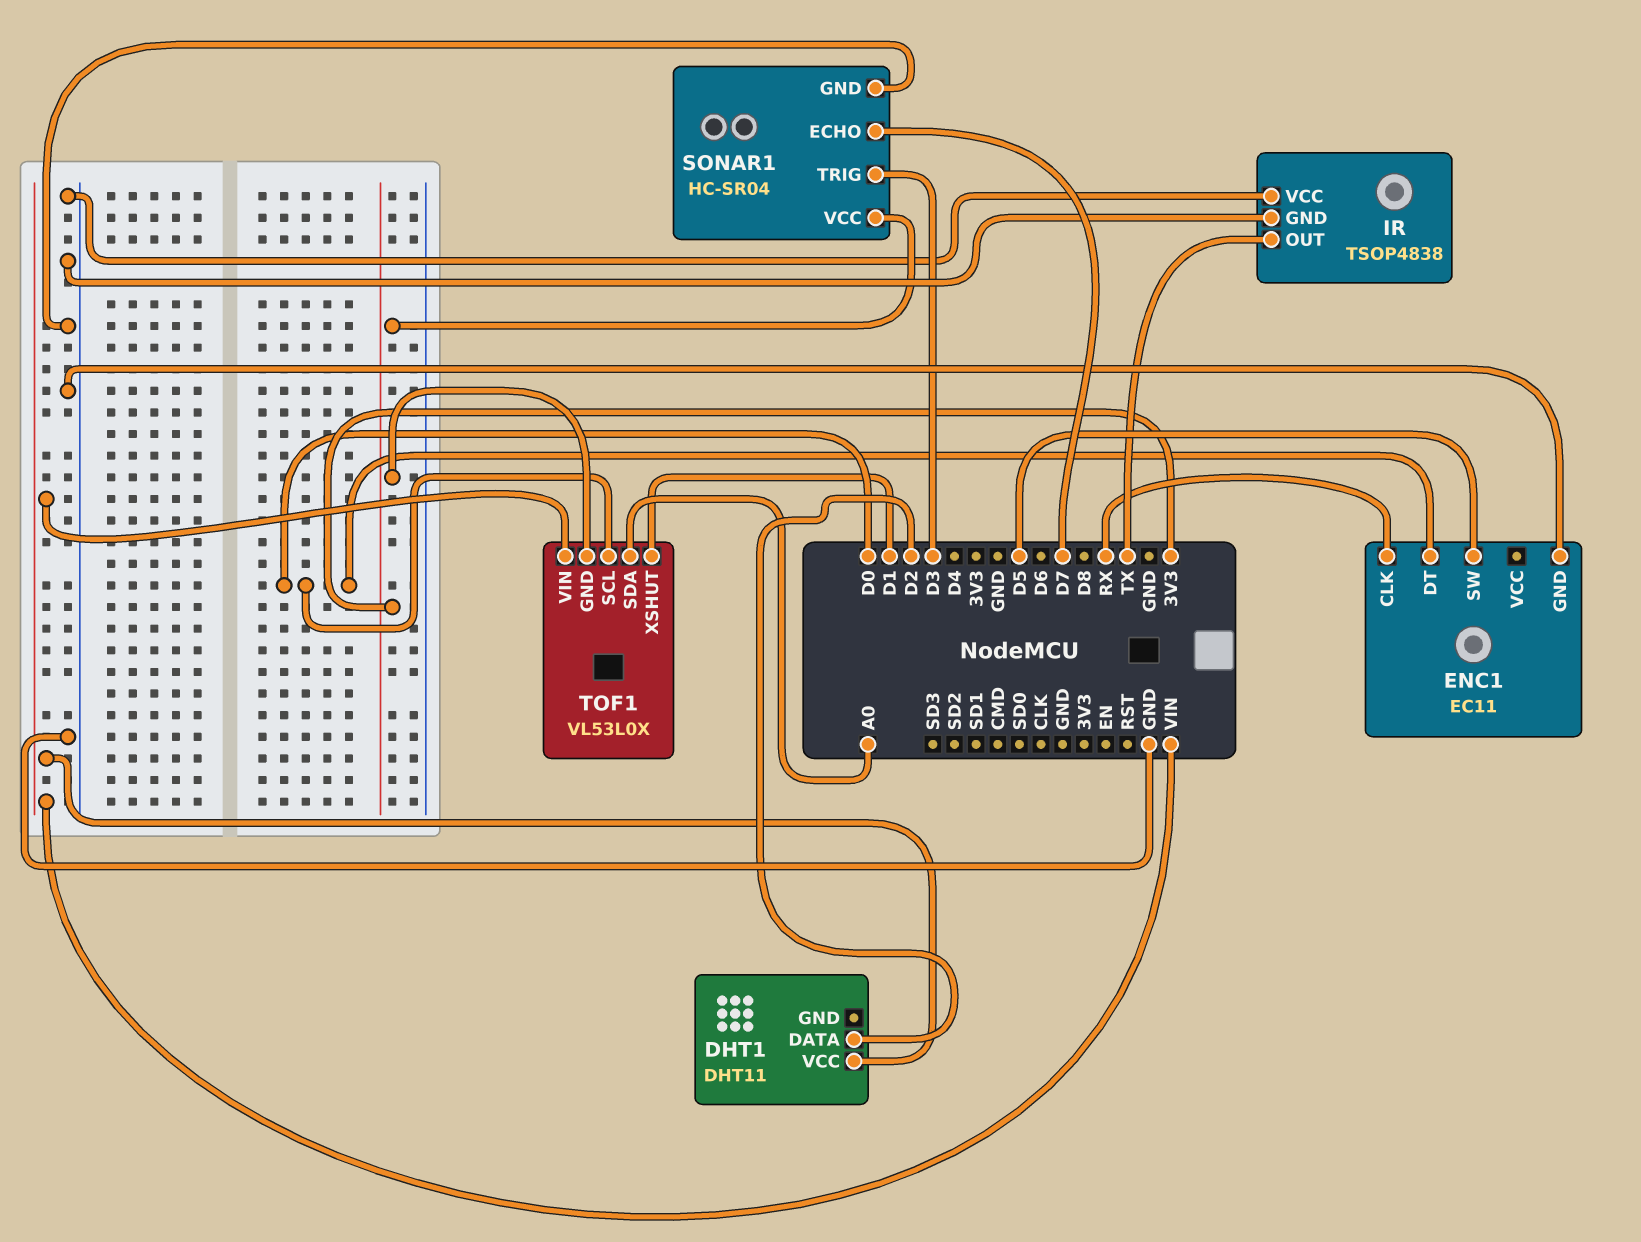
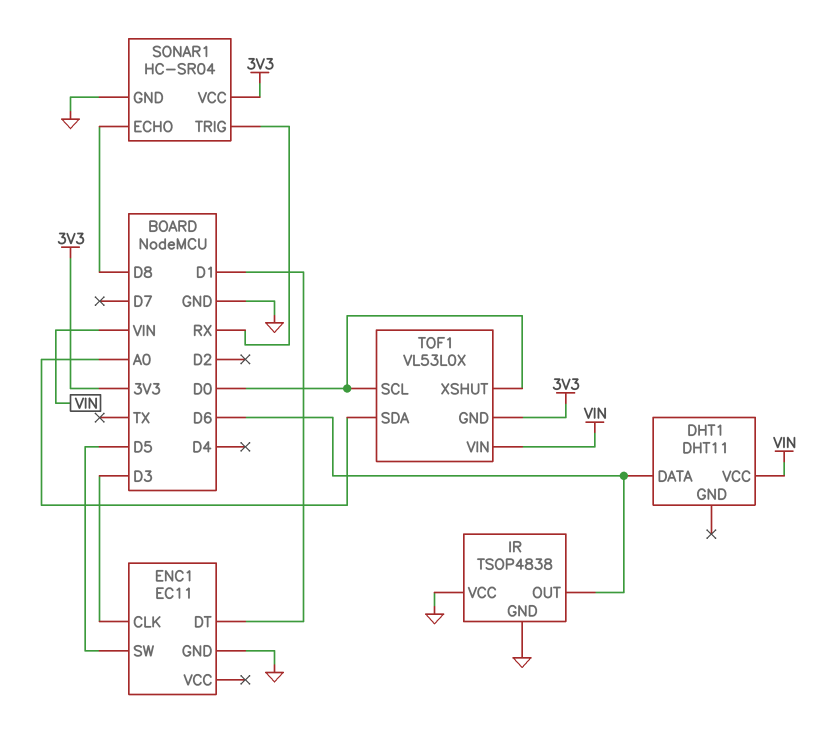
DHT1 pin DATA: D2 -> D6
ENC1 pin CLK: RX -> D3
ENC1 pin DT: D0 -> D1
IR pin OUT: TX -> D6
SONAR1 pin ECHO: D7 -> D8
SONAR1 pin TRIG: D3 -> RX
TOF1 pin XSHUT: D1 -> D0

